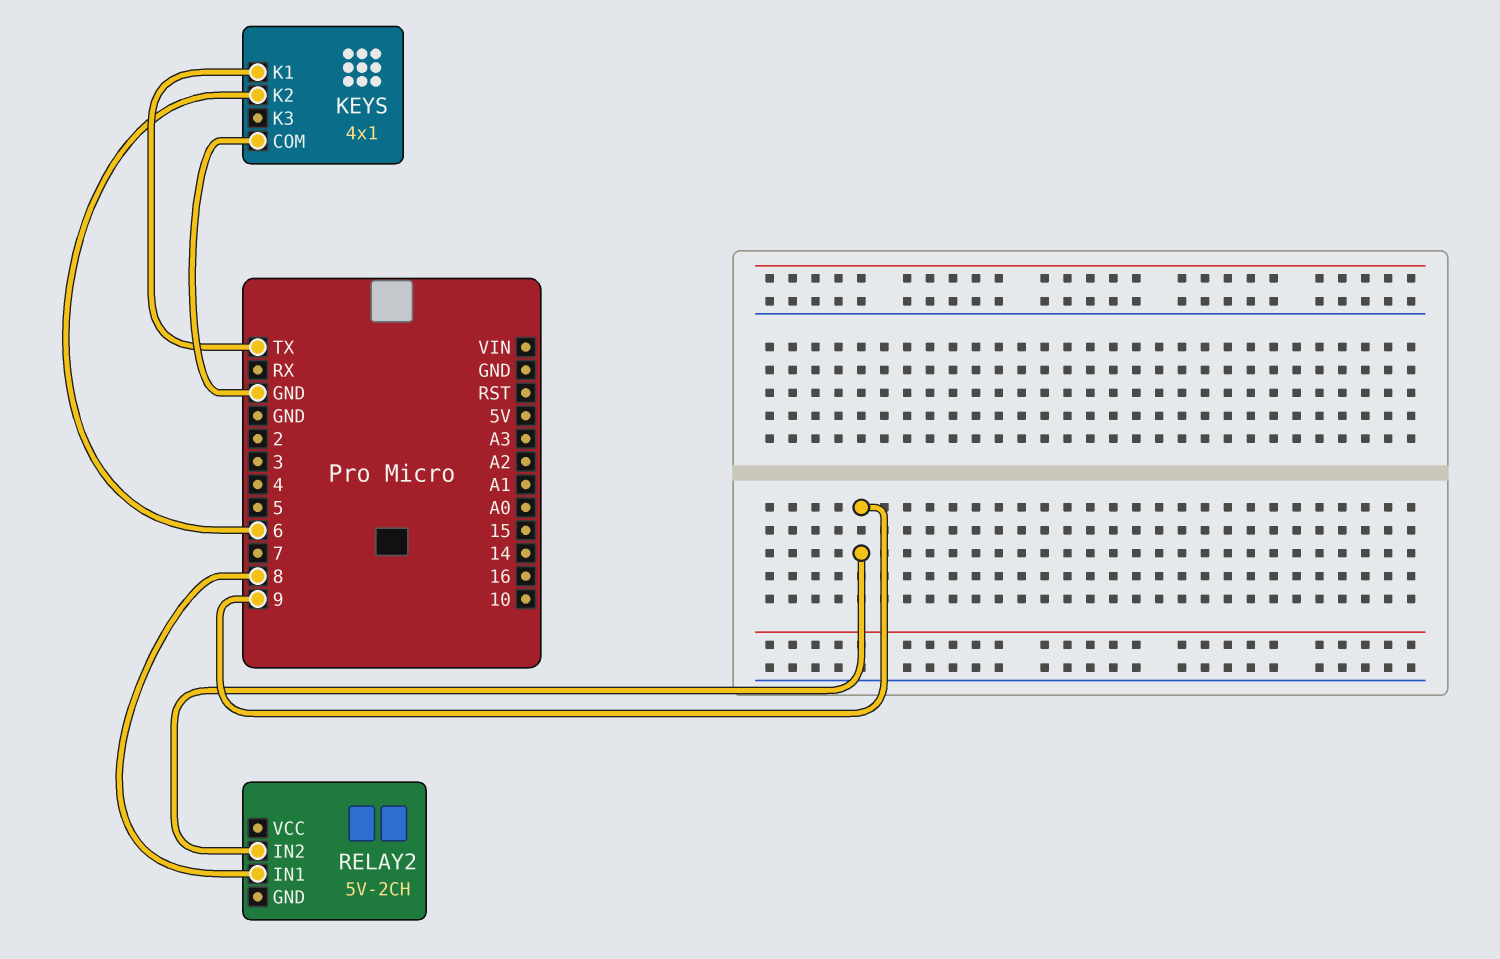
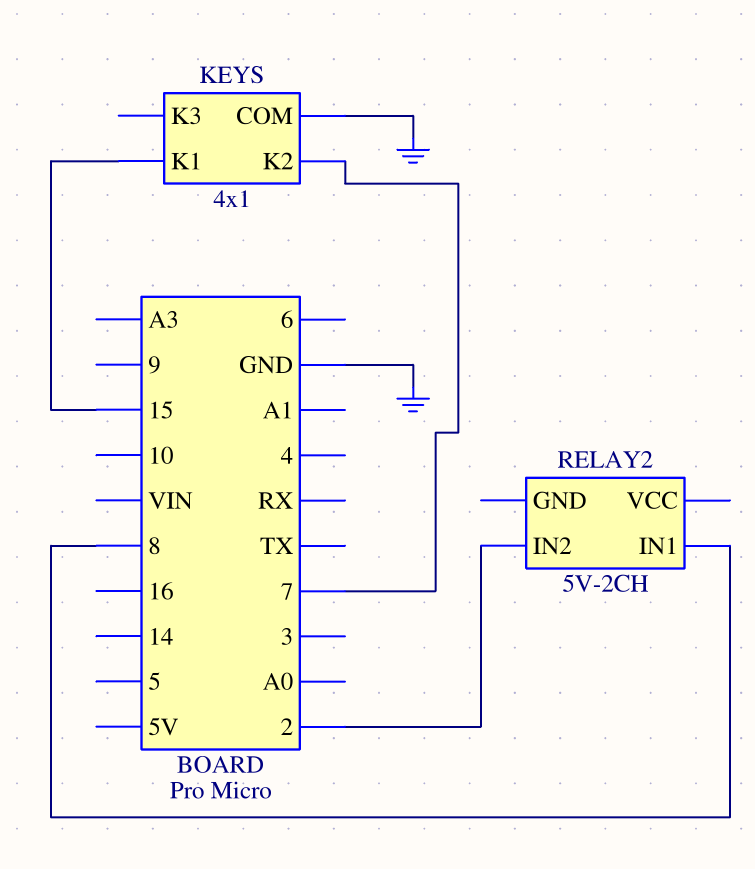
KEYS pin K1: TX -> 15
KEYS pin K2: 6 -> 7
RELAY2 pin IN2: 9 -> 2

